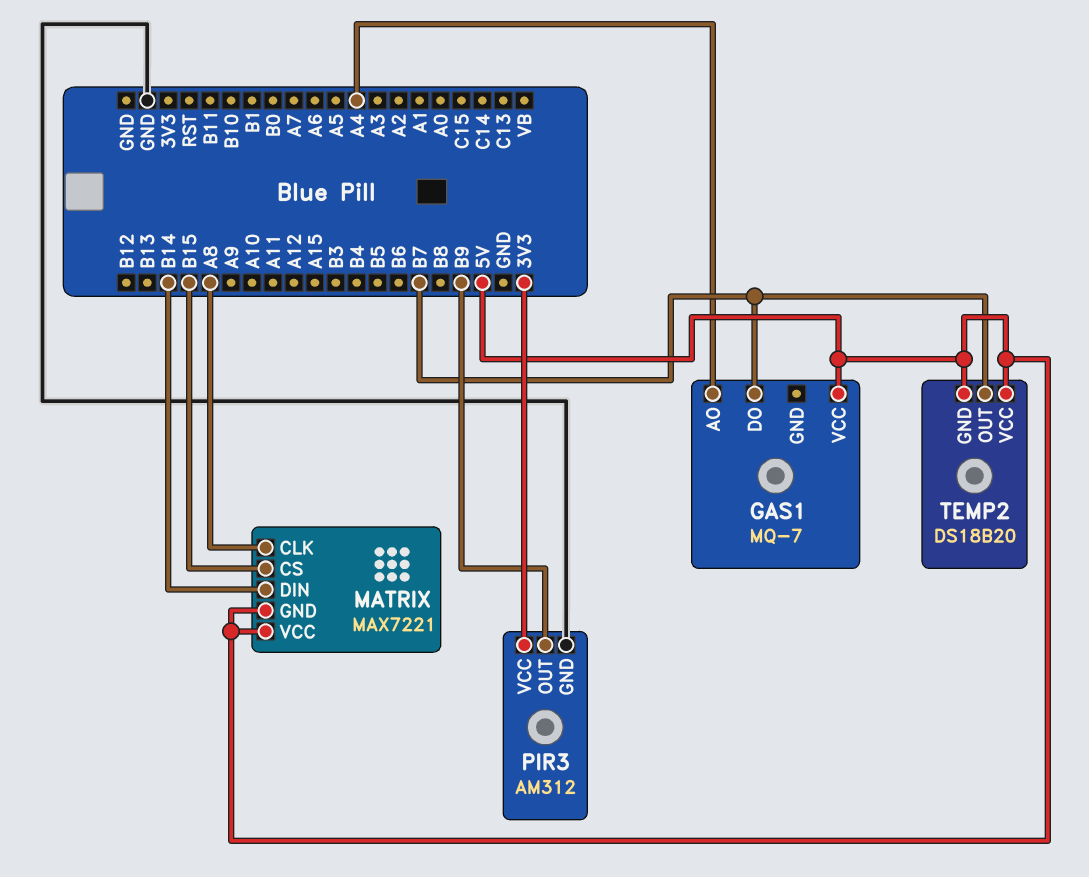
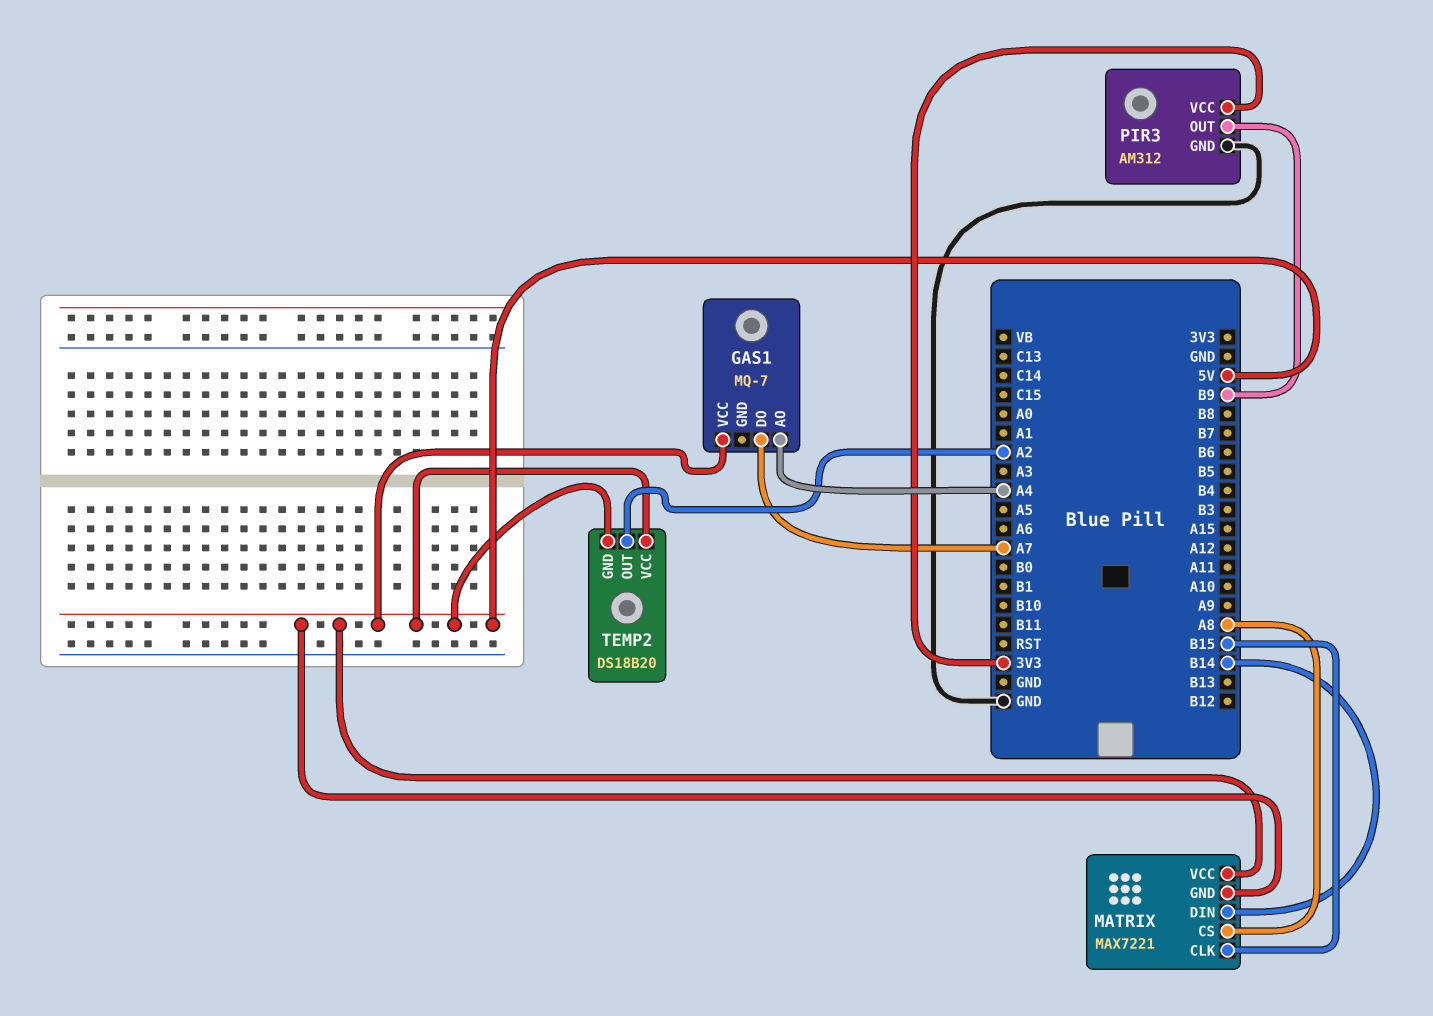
GAS1 pin DO: B7 -> A7
MATRIX pin CLK: A8 -> B15
MATRIX pin CS: B15 -> A8
TEMP2 pin OUT: B7 -> A2

